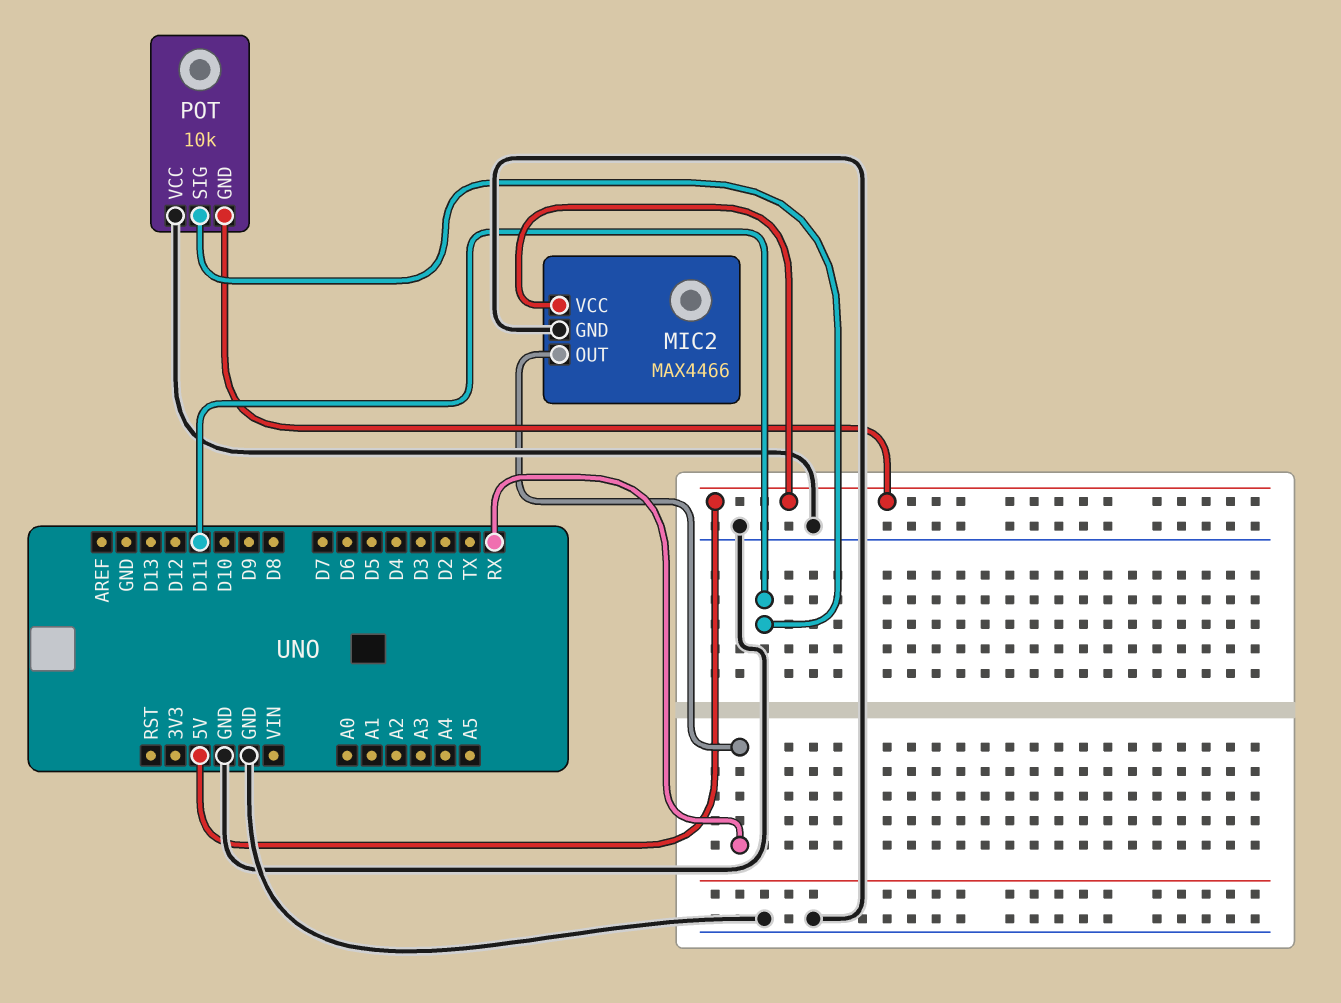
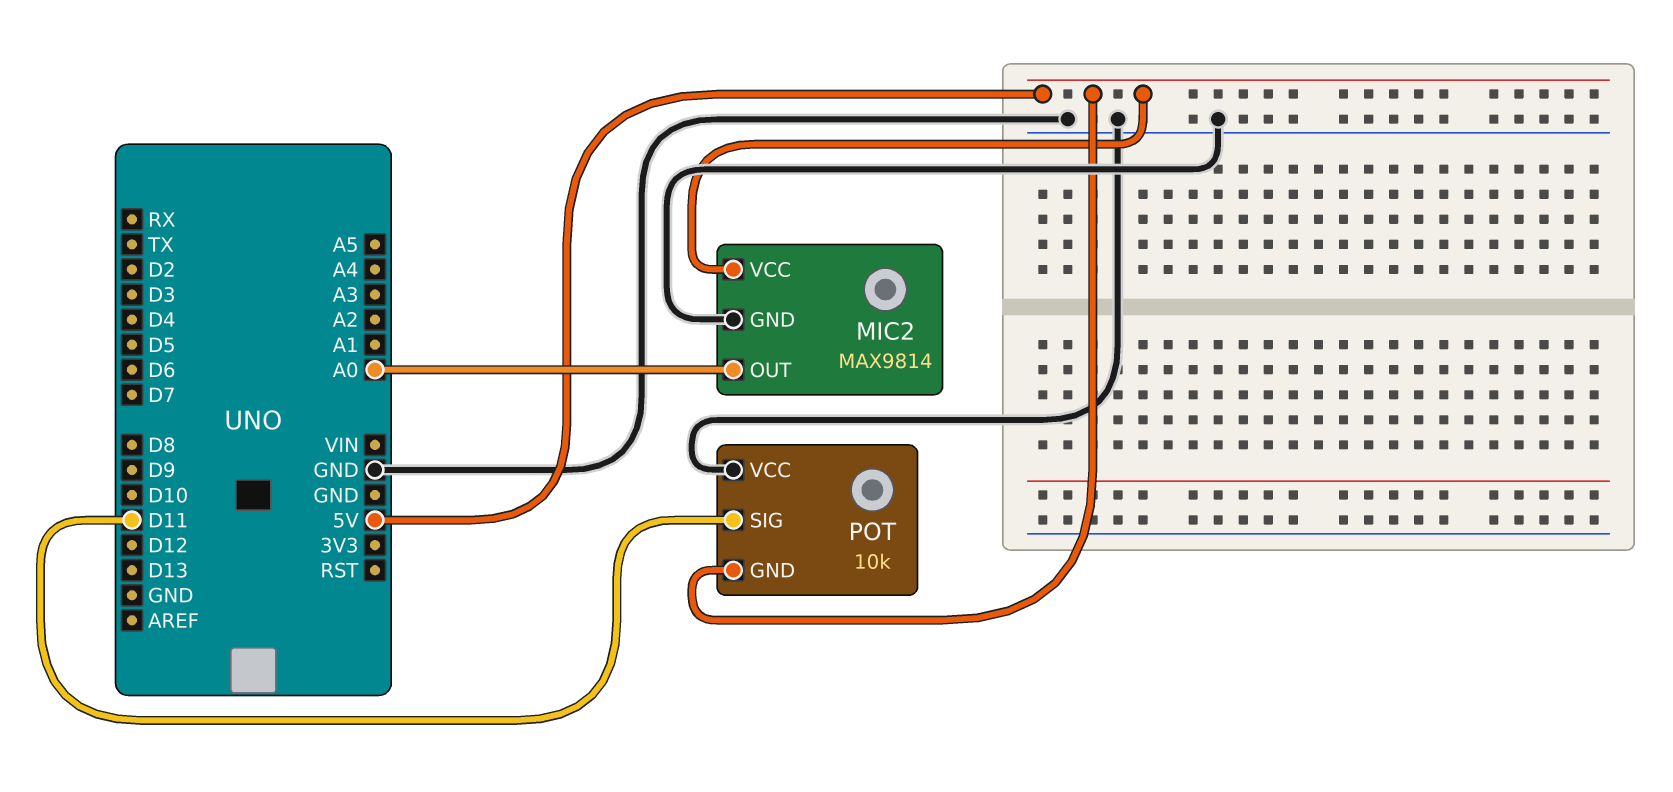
MIC2: MAX4466 -> MAX9814
MIC2 pin OUT: RX -> A0

